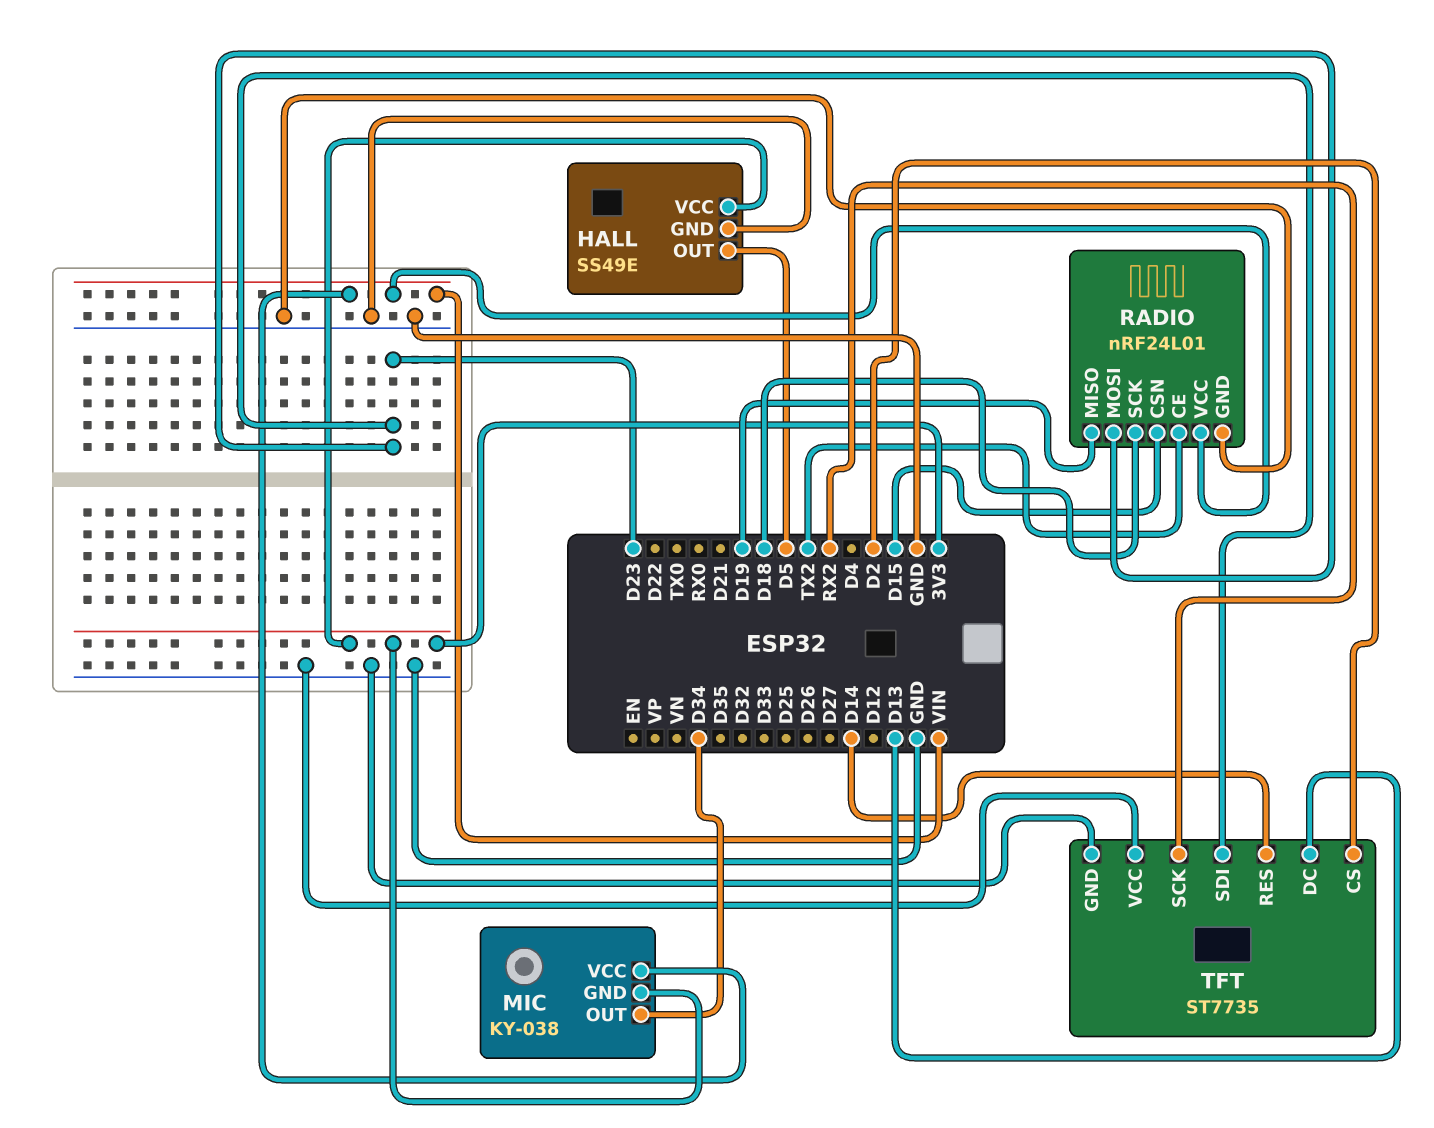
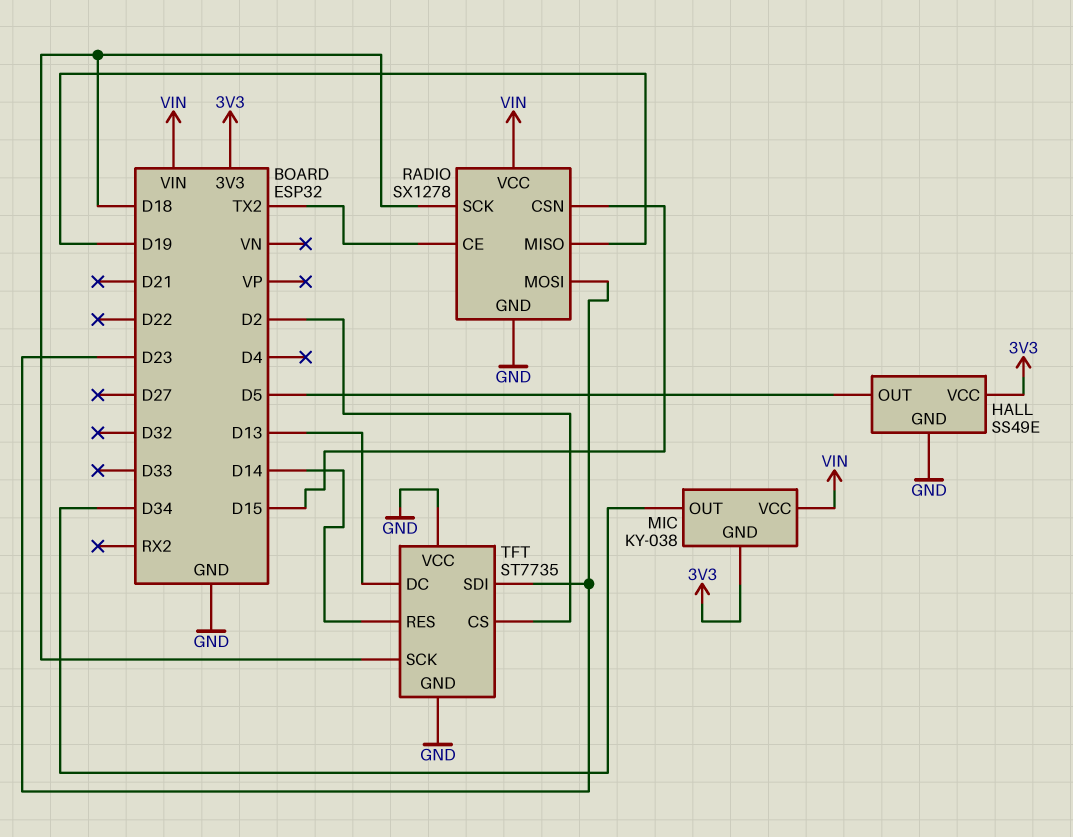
RADIO: nRF24L01 -> SX1278
TFT pin SCK: RX2 -> D18

